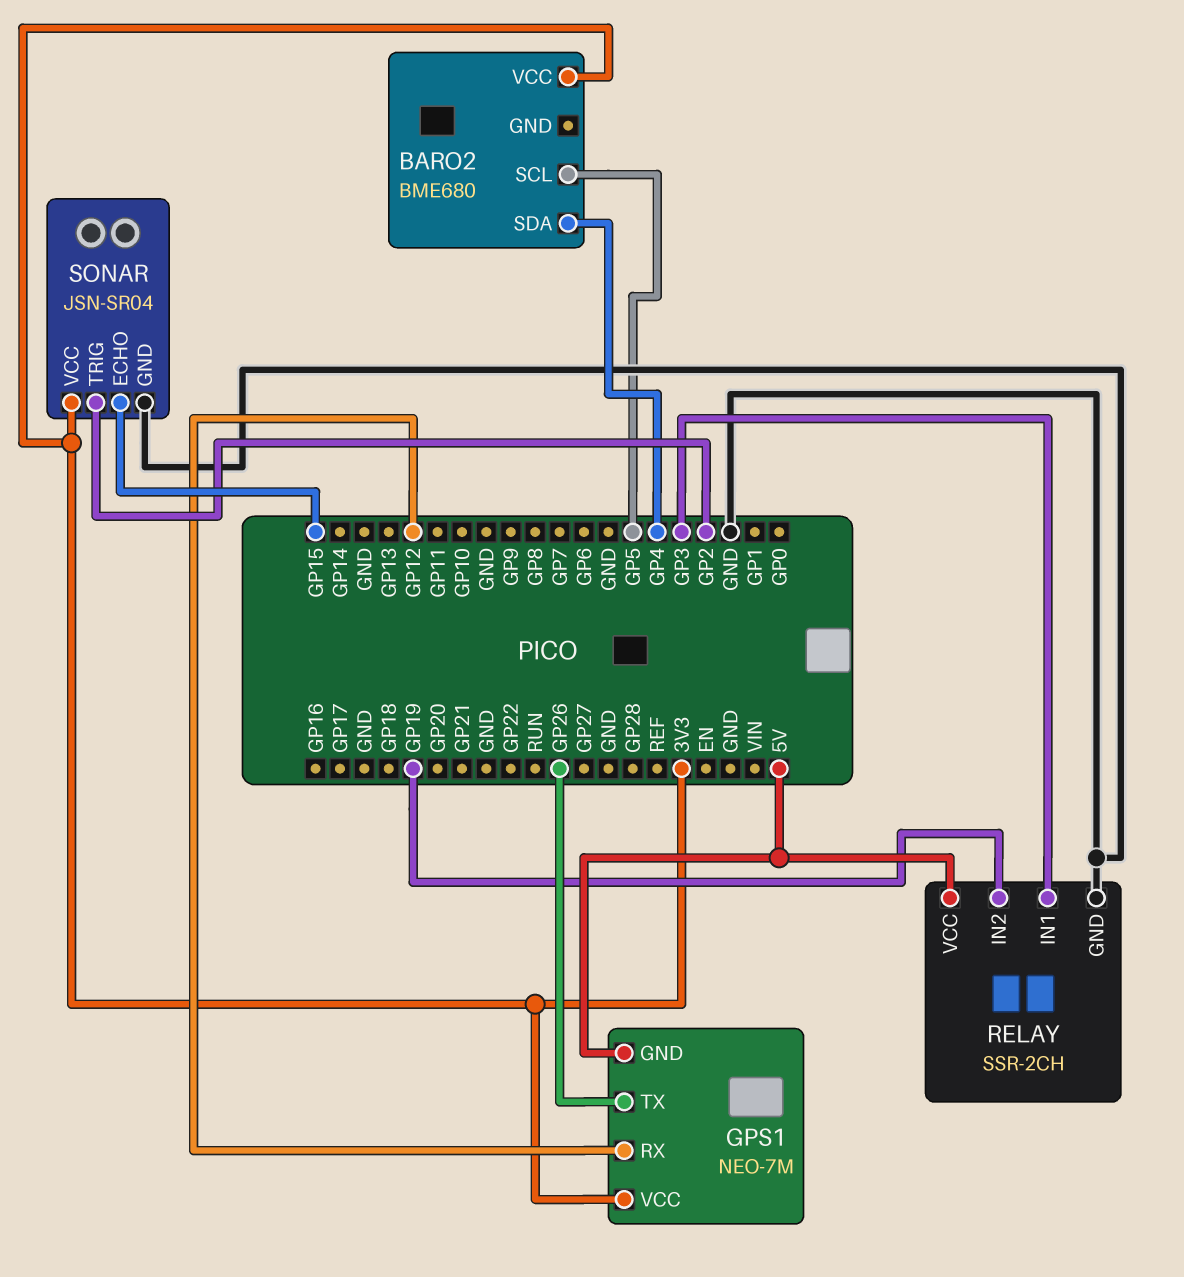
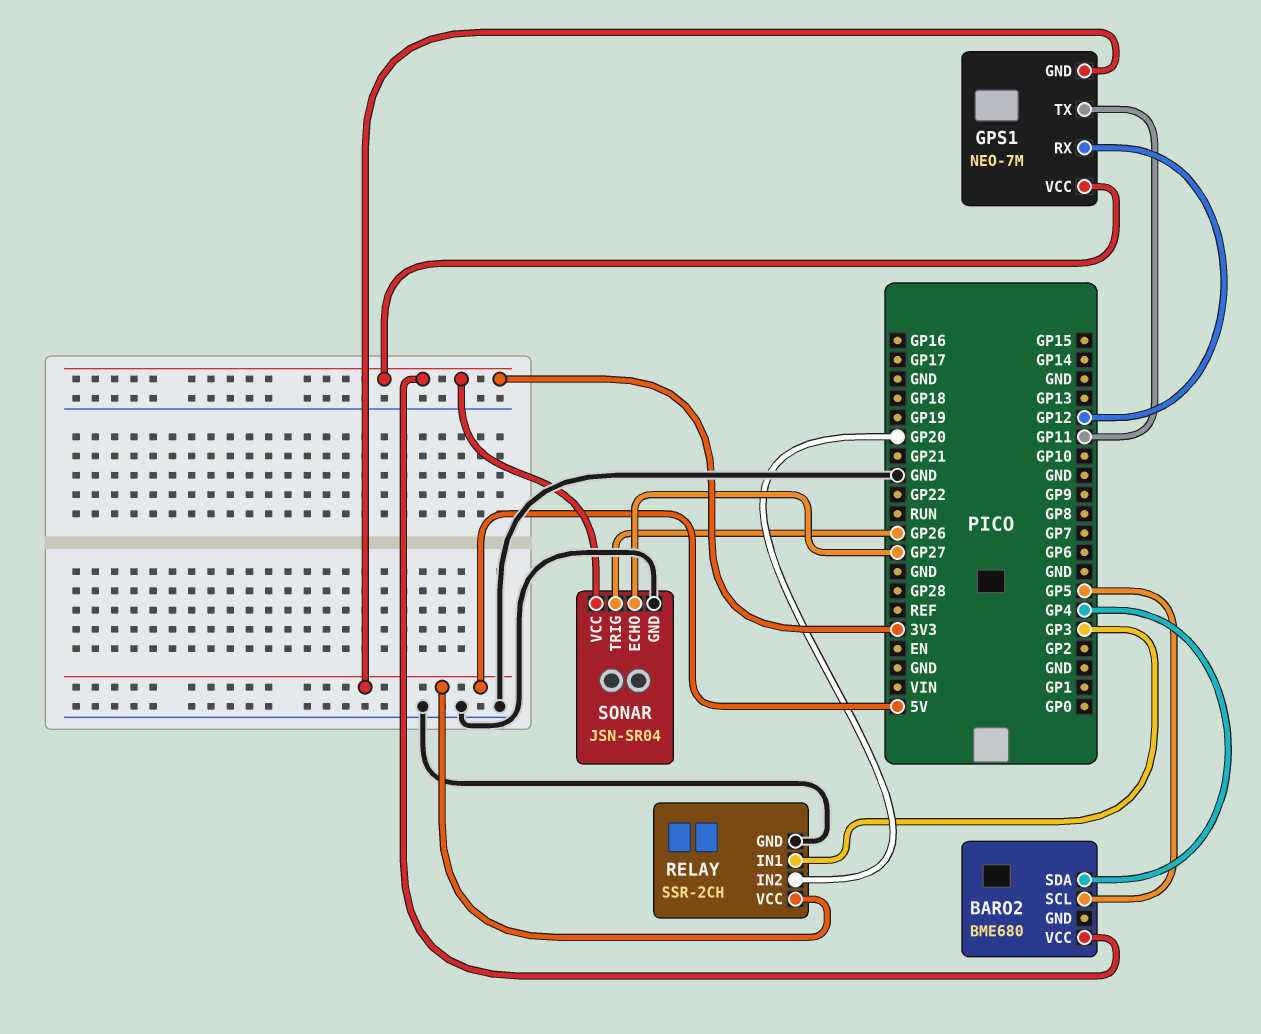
GPS1 pin TX: GP26 -> GP11
RELAY pin IN2: GP19 -> GP20
SONAR pin ECHO: GP15 -> GP27
SONAR pin TRIG: GP2 -> GP26

